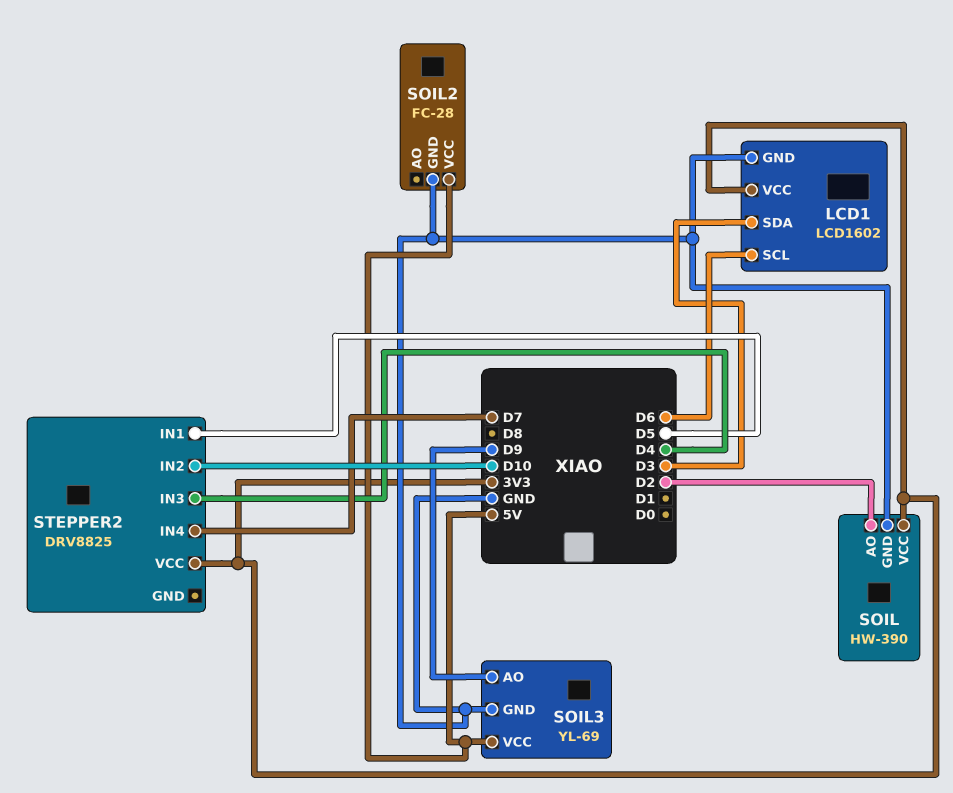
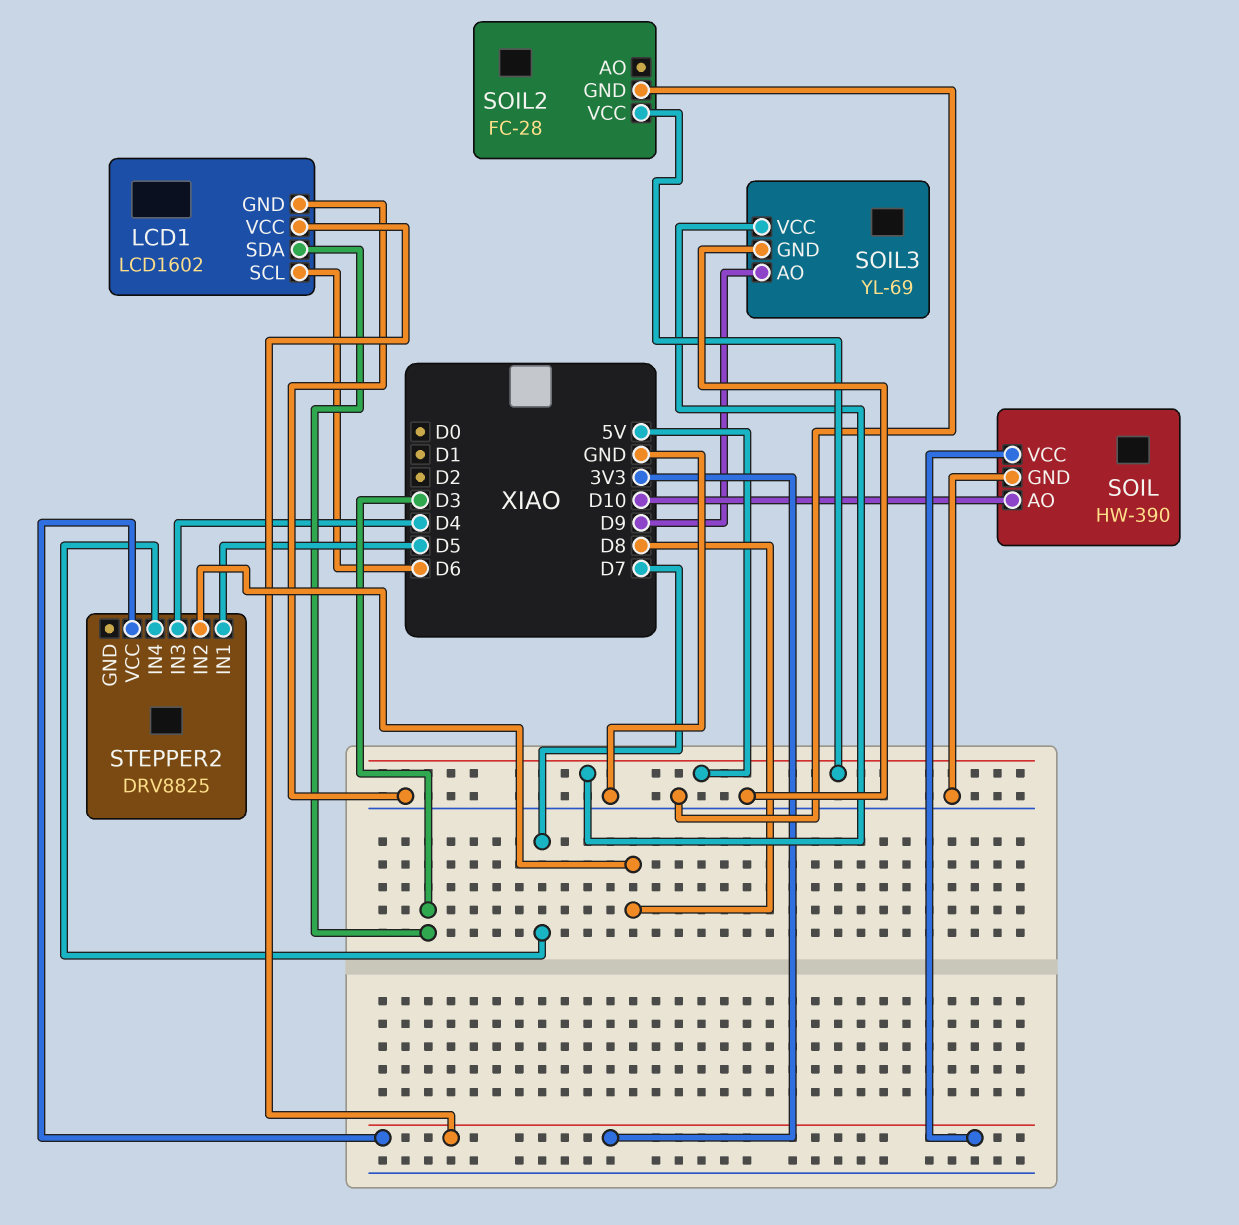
SOIL pin AO: D2 -> D10
STEPPER2 pin IN2: D10 -> D8

